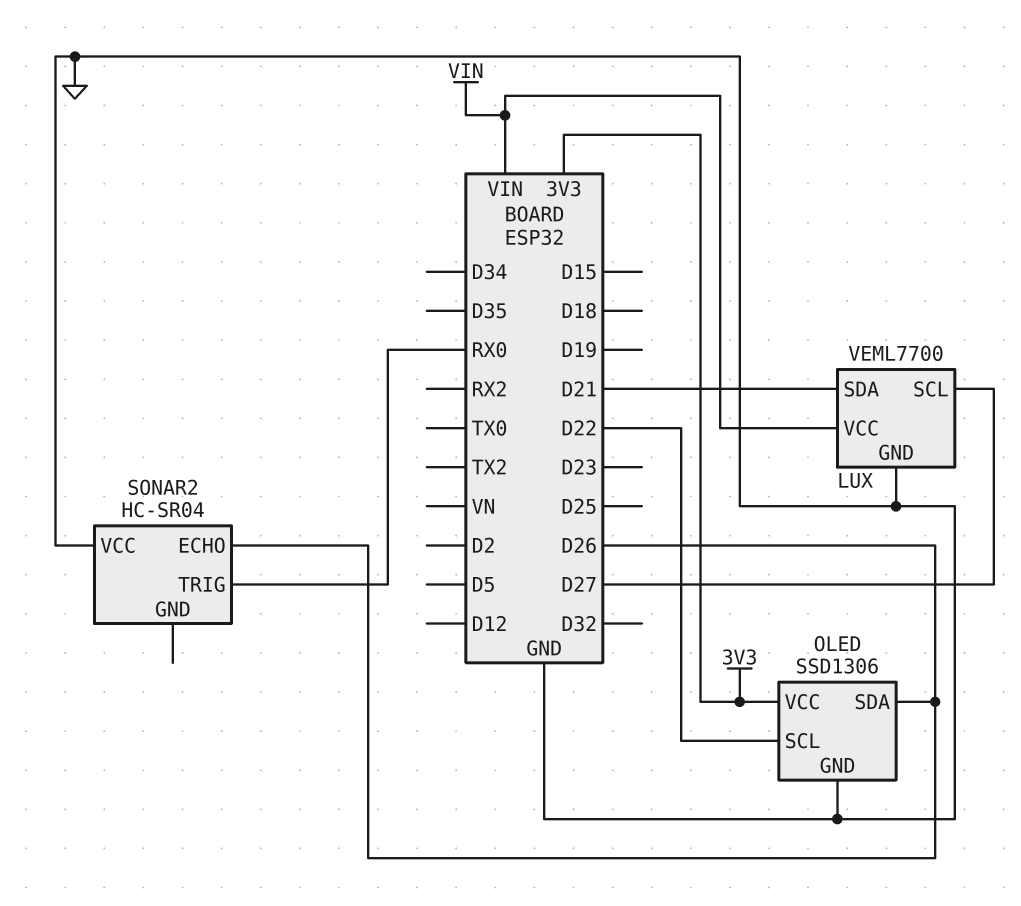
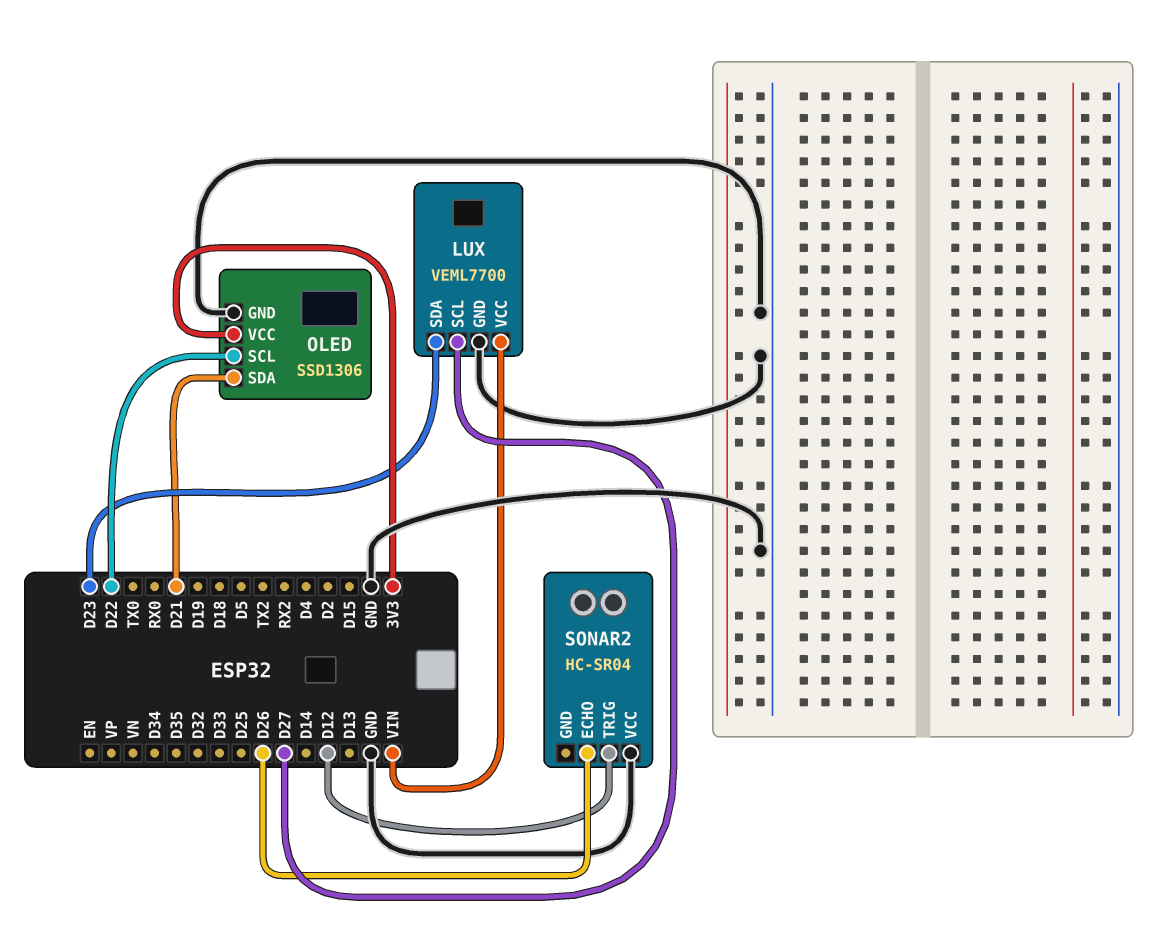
LUX pin SDA: D21 -> D23
OLED pin SDA: D26 -> D21
SONAR2 pin TRIG: RX0 -> D12

